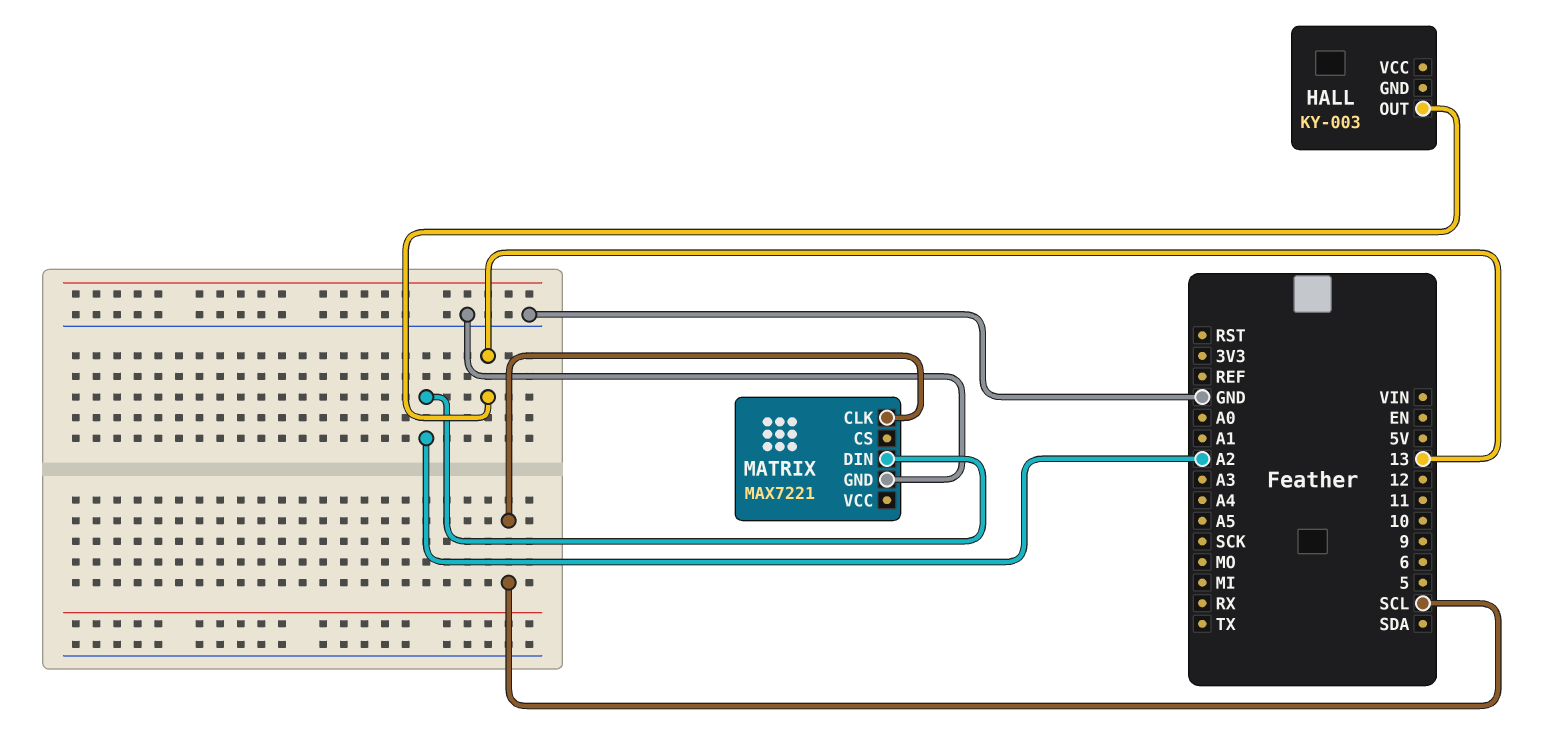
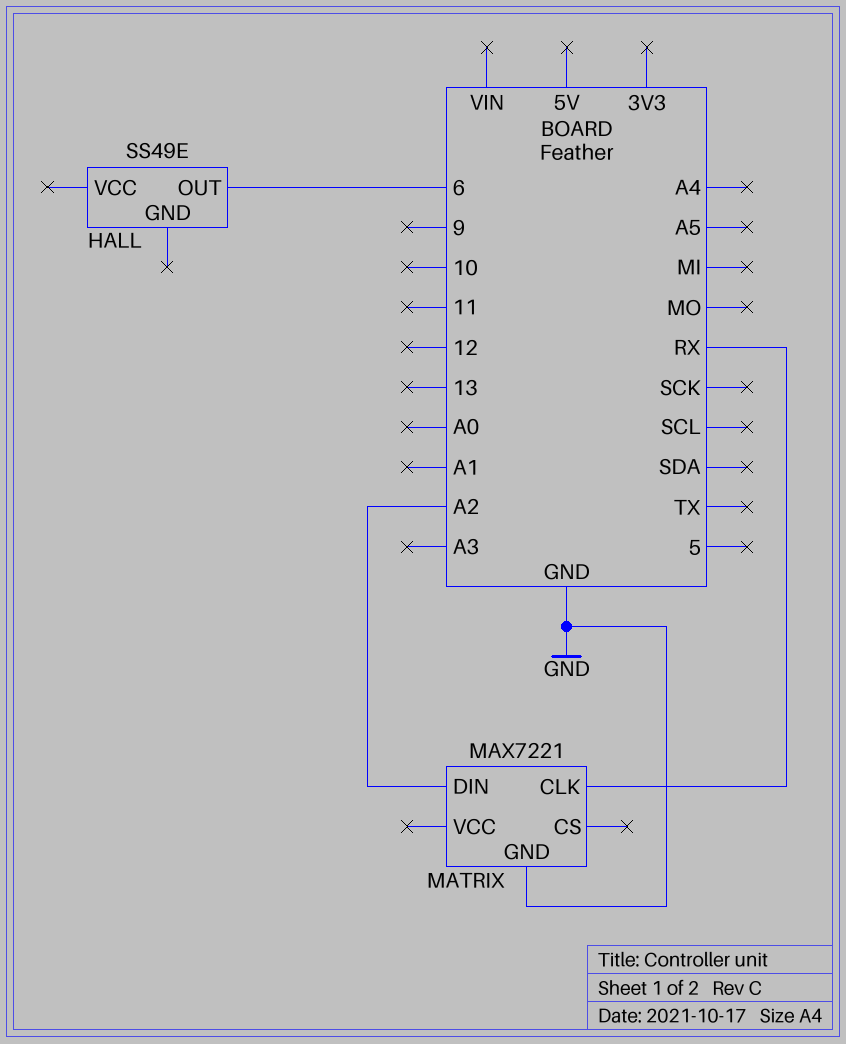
HALL: KY-003 -> SS49E
HALL pin OUT: 13 -> 6
MATRIX pin CLK: SCL -> RX

